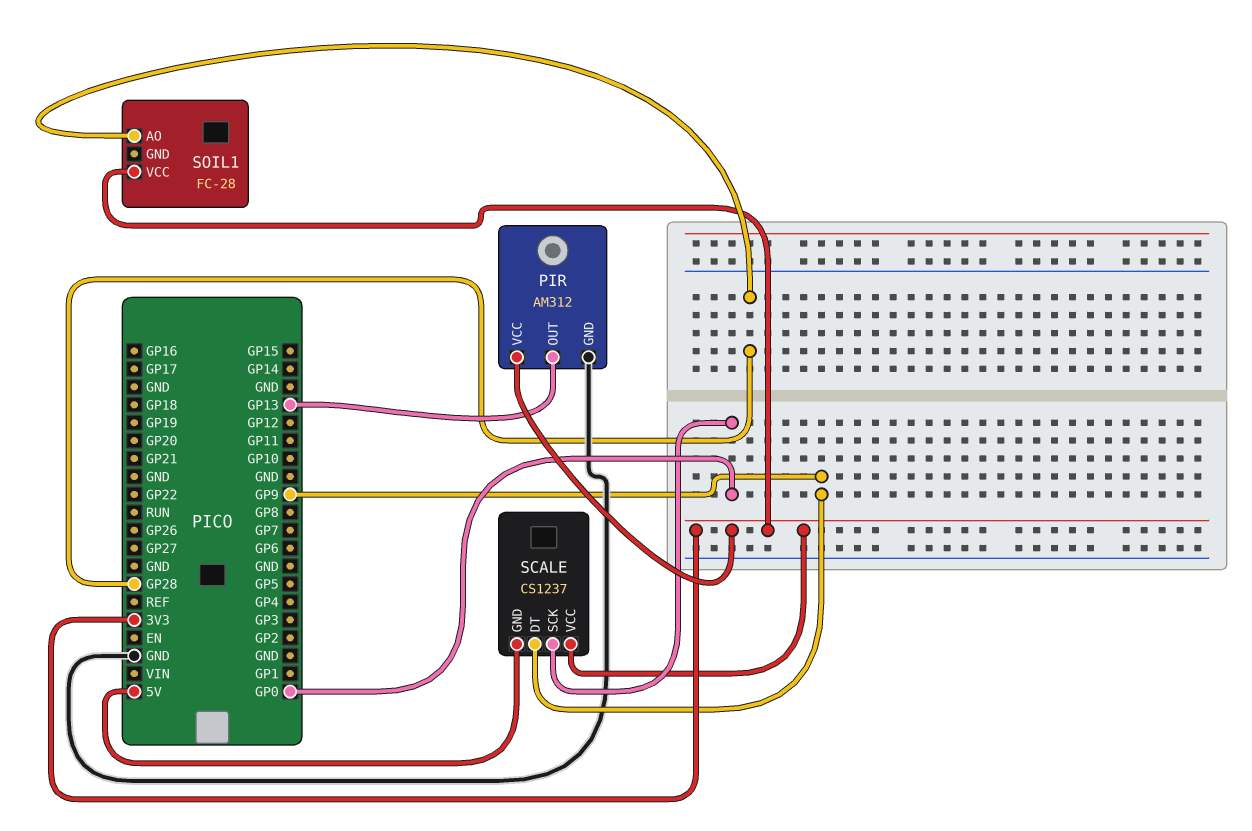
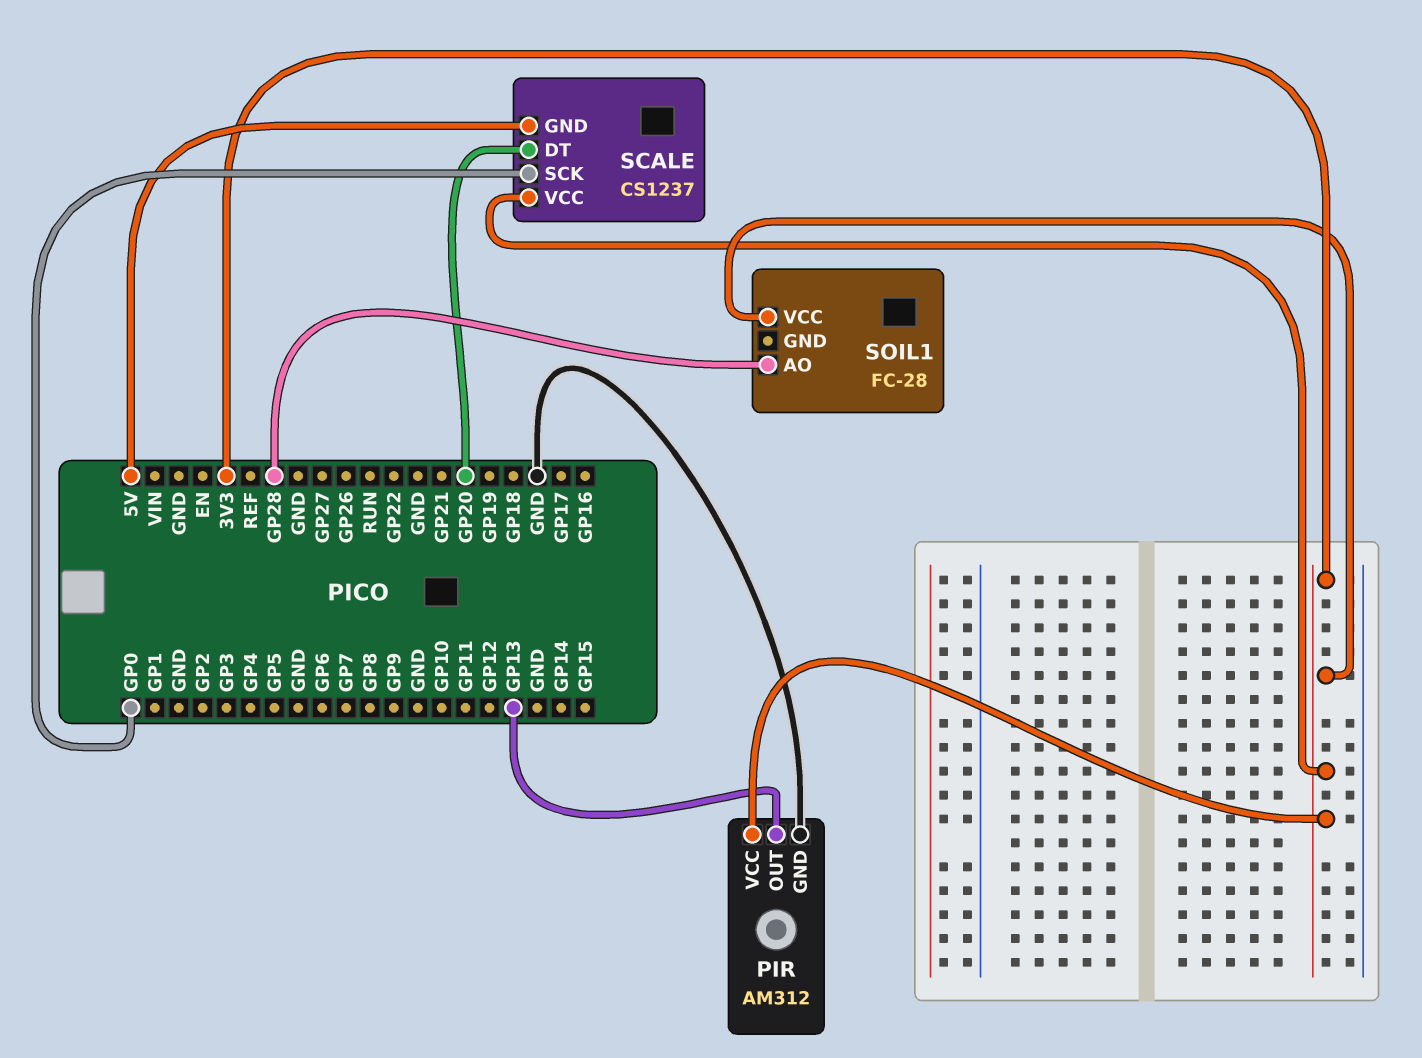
SCALE pin DT: GP9 -> GP20

